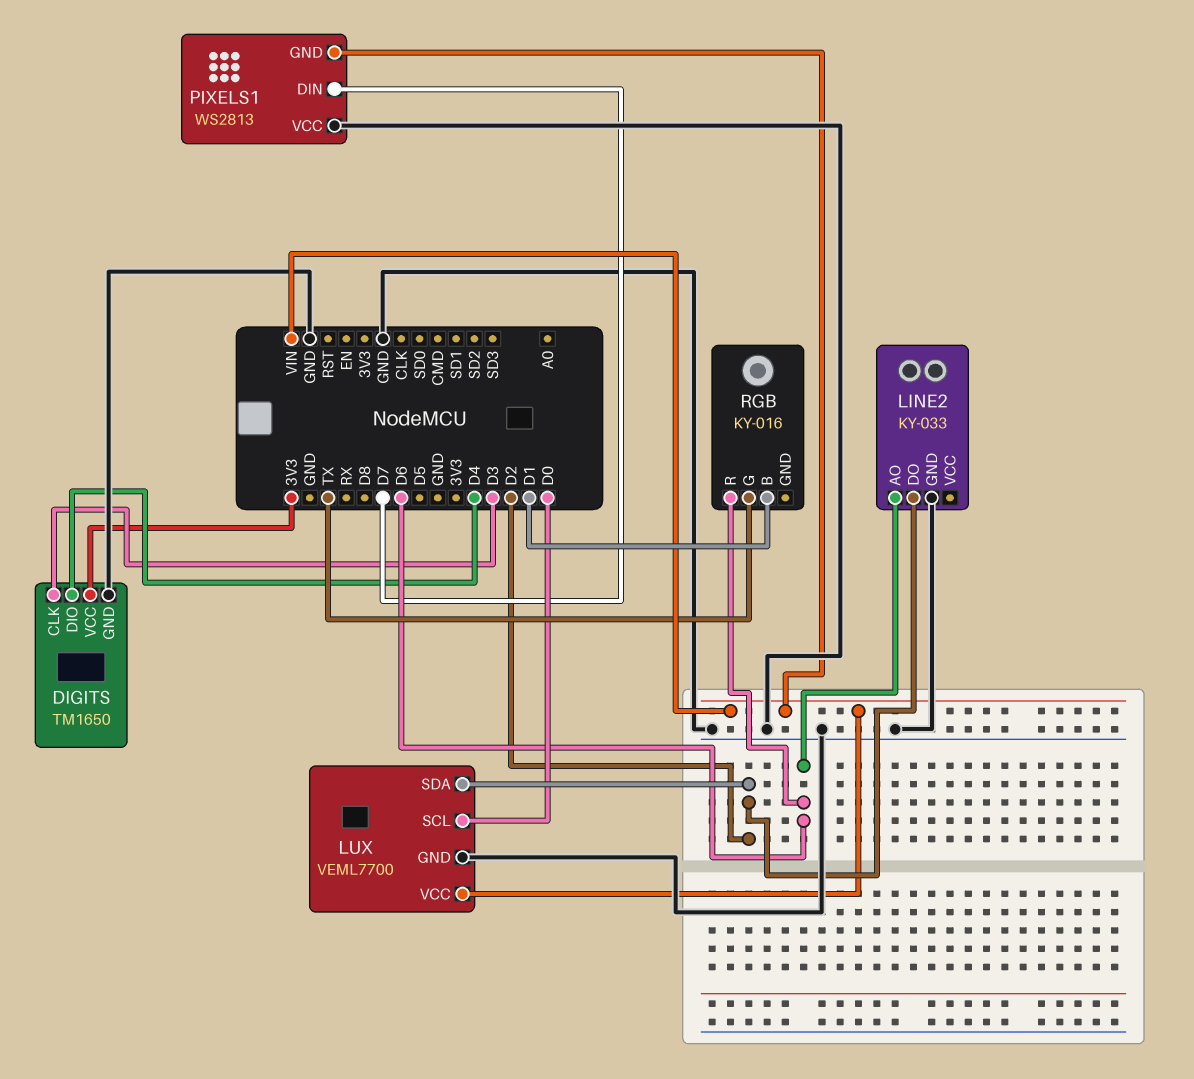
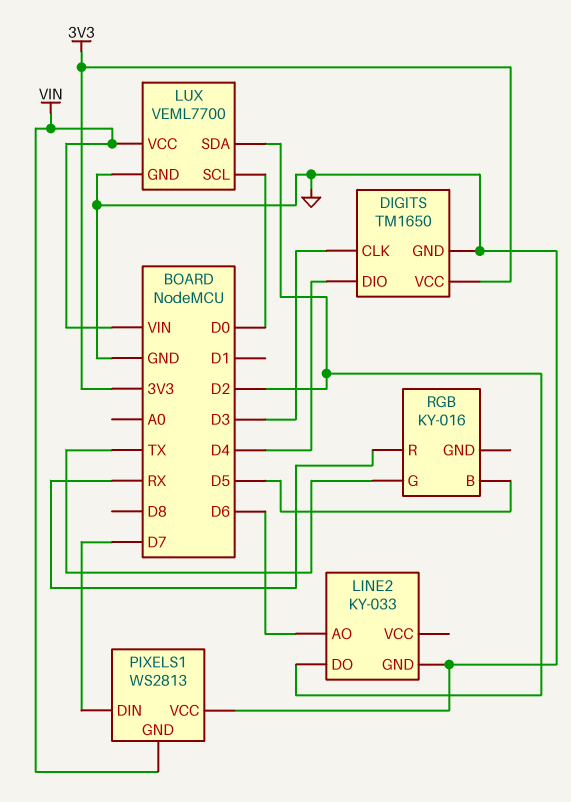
RGB pin B: D1 -> D5
RGB pin R: D6 -> RX

